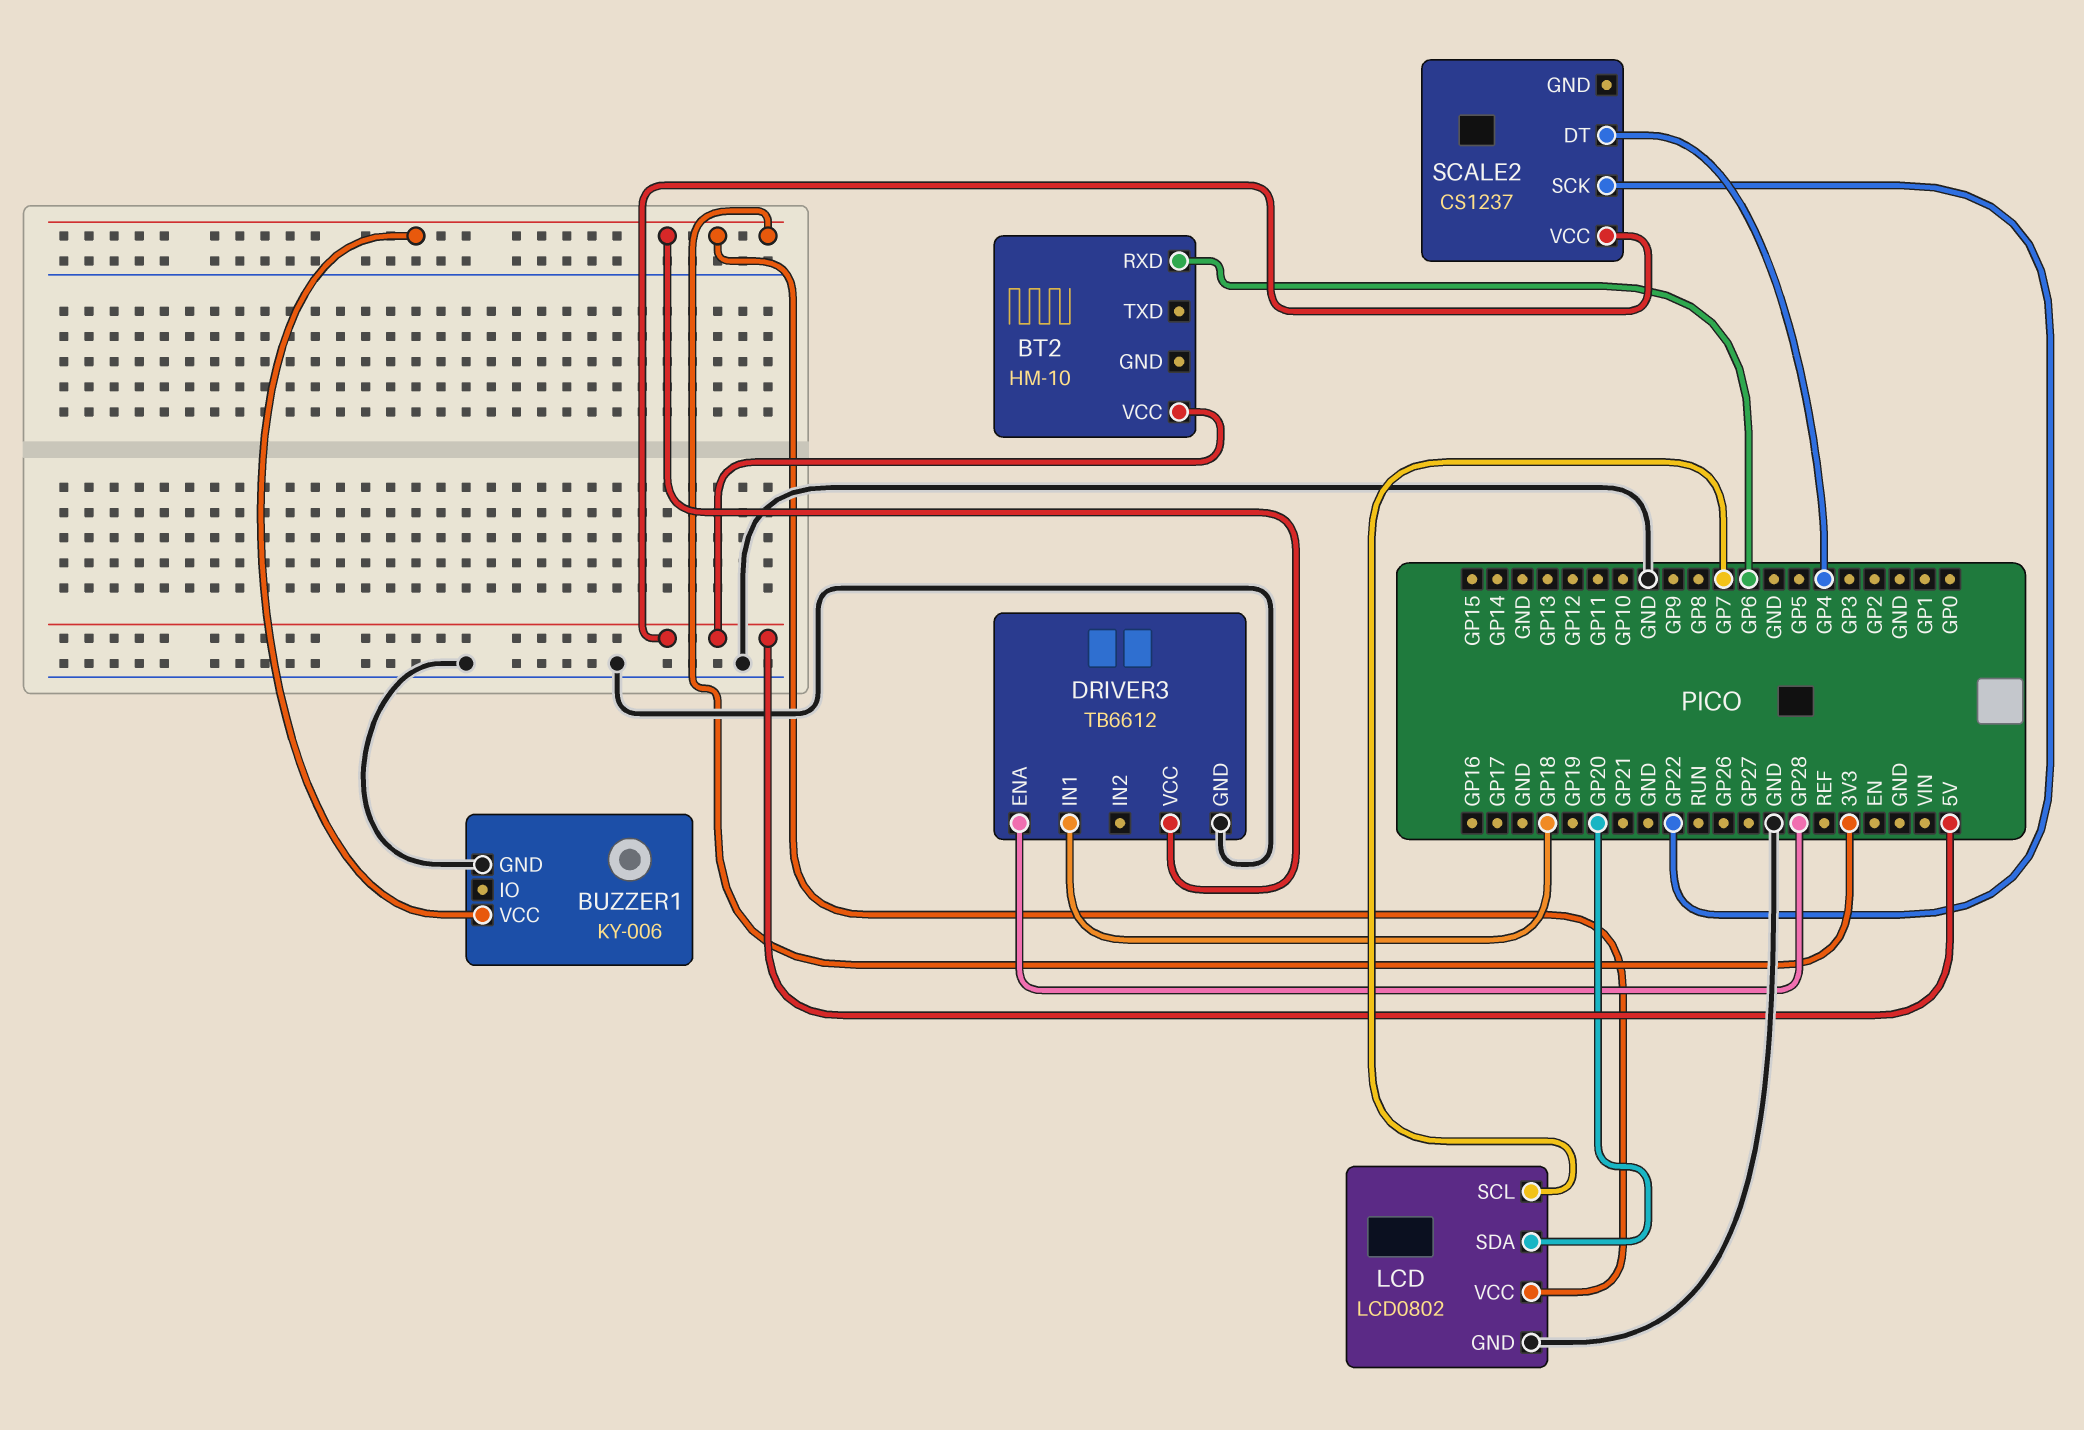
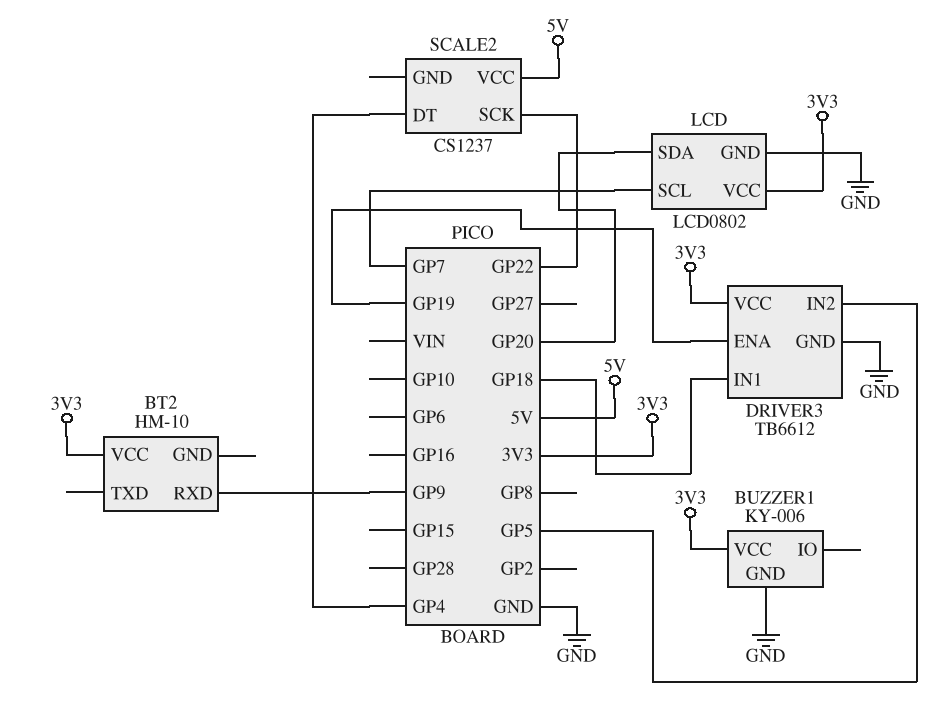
BT2 pin RXD: GP6 -> GP9
BT2 pin VCC: 5V -> 3V3
DRIVER3 pin ENA: GP28 -> GP19
DRIVER3 pin IN2: none -> GP5

